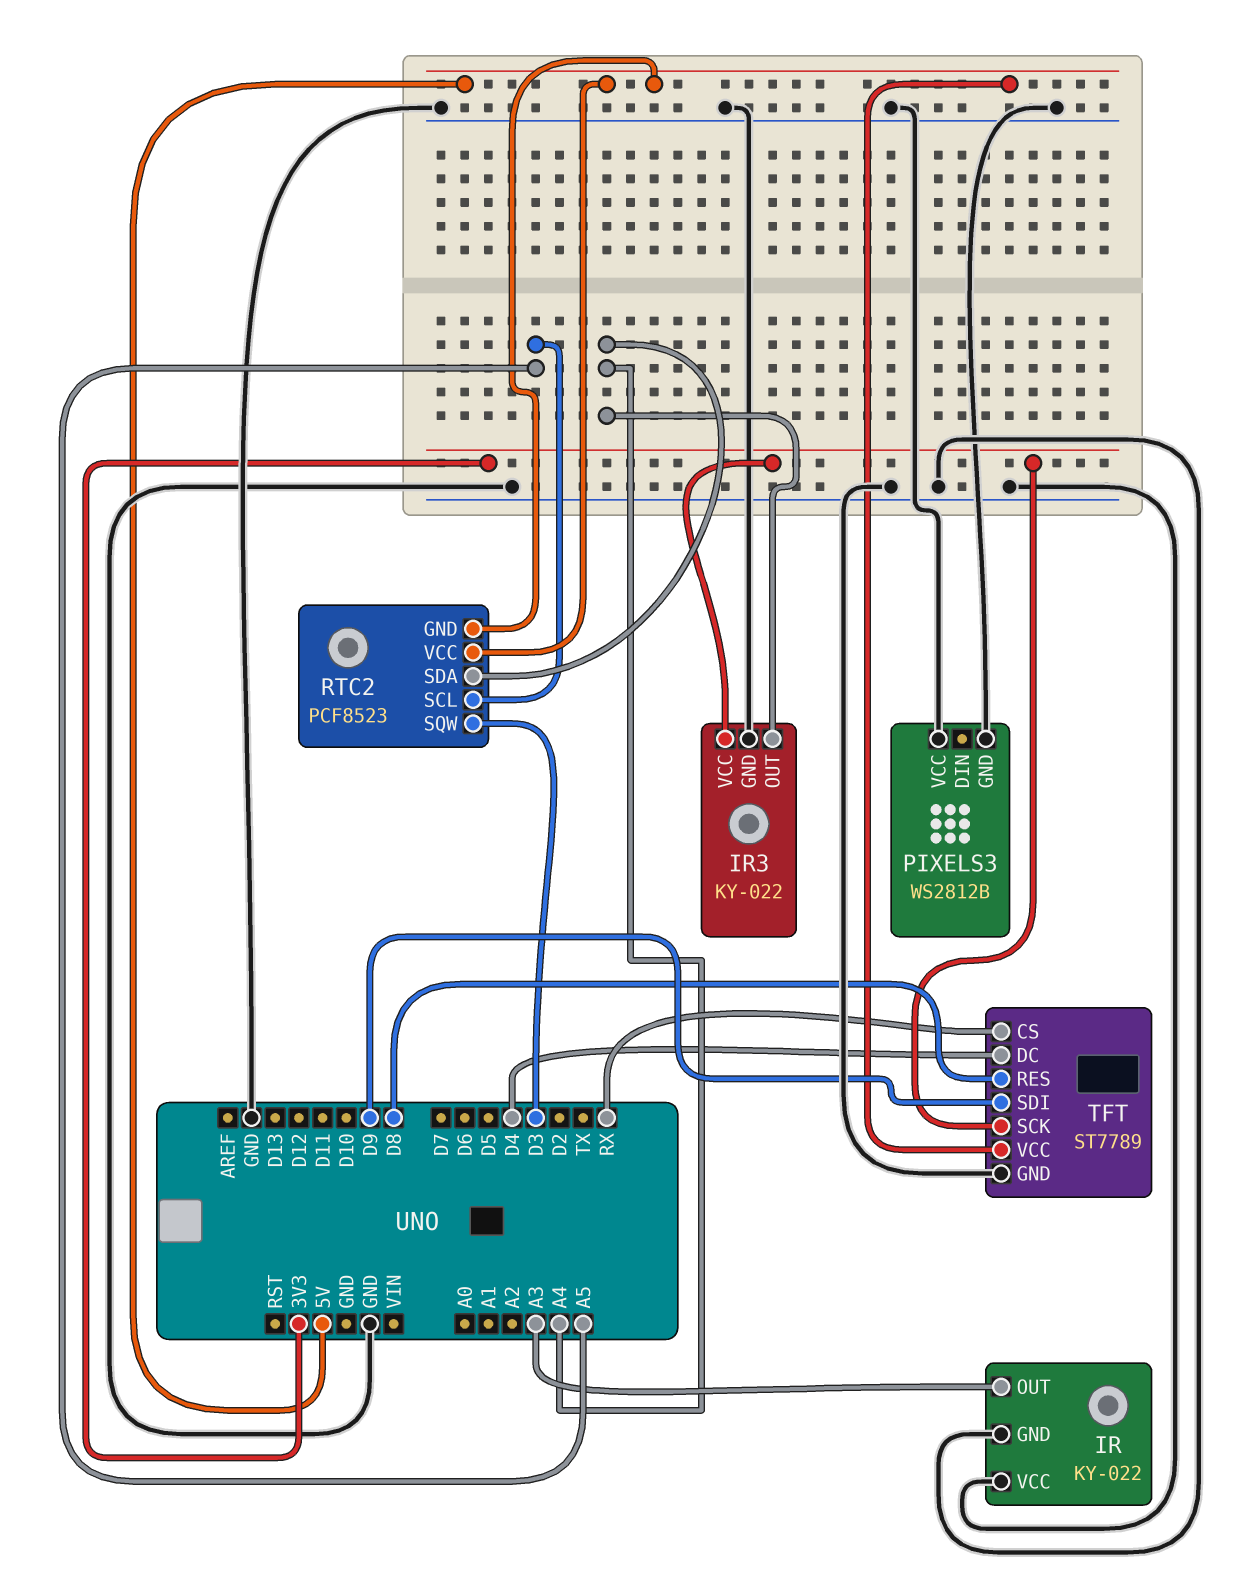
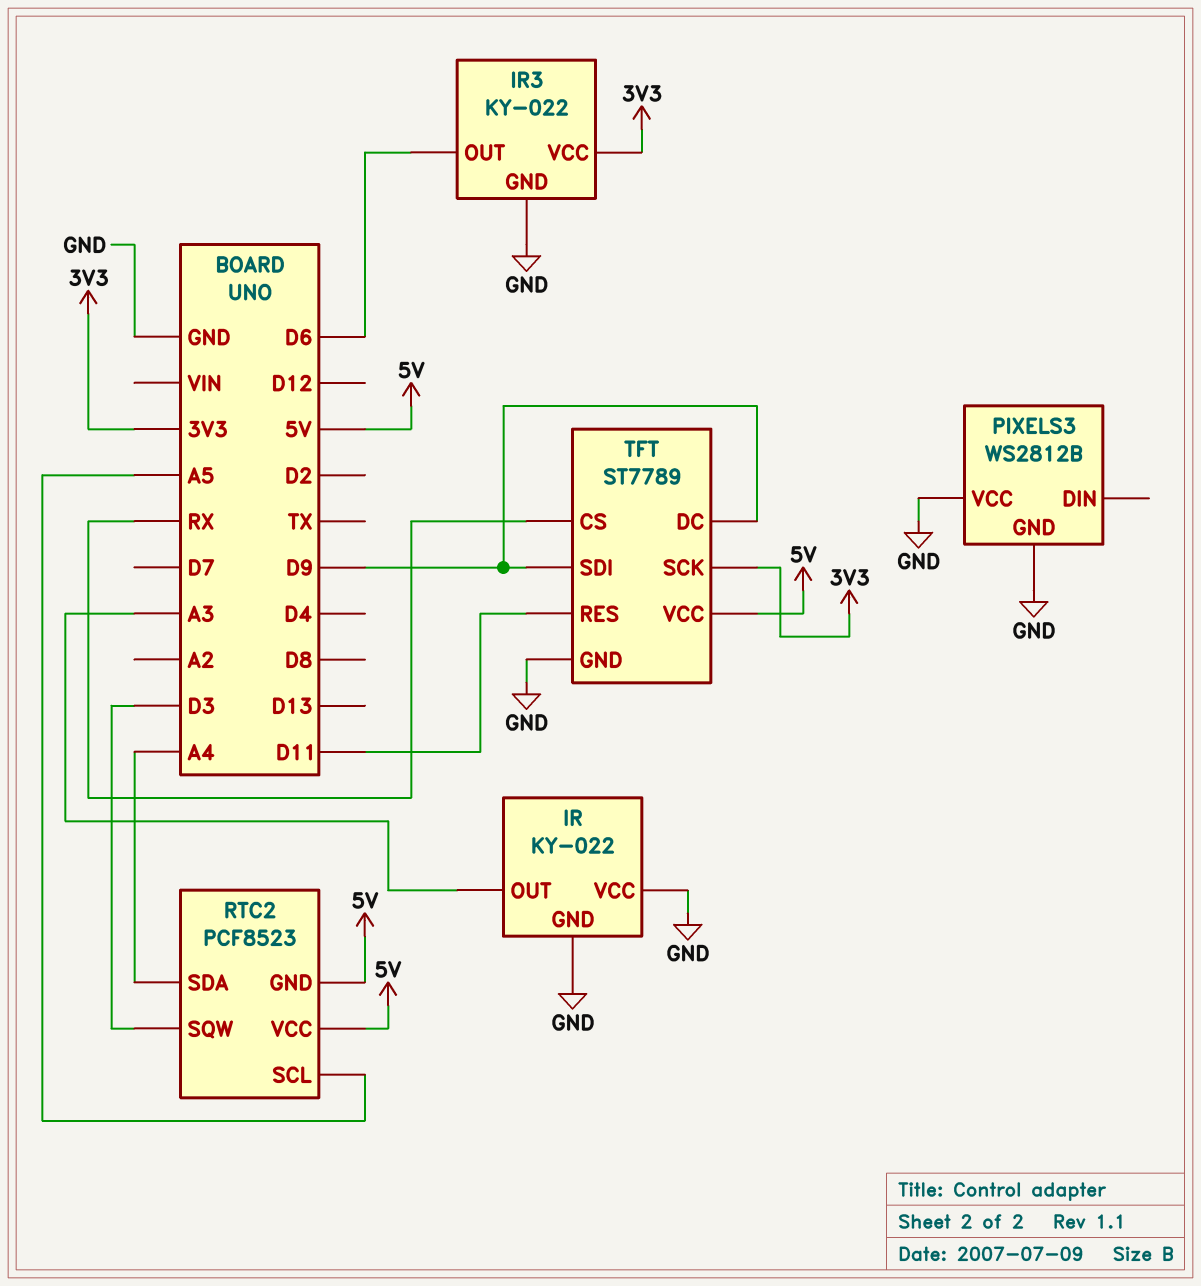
IR3 pin OUT: A4 -> D6
TFT pin DC: D4 -> D9
TFT pin RES: D8 -> D11

